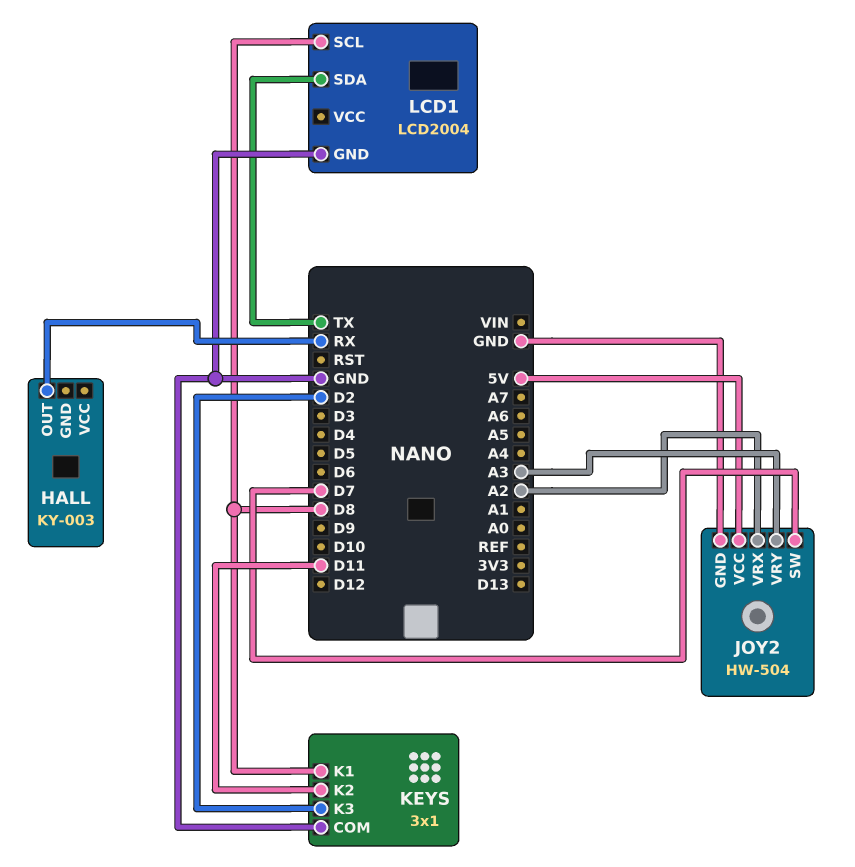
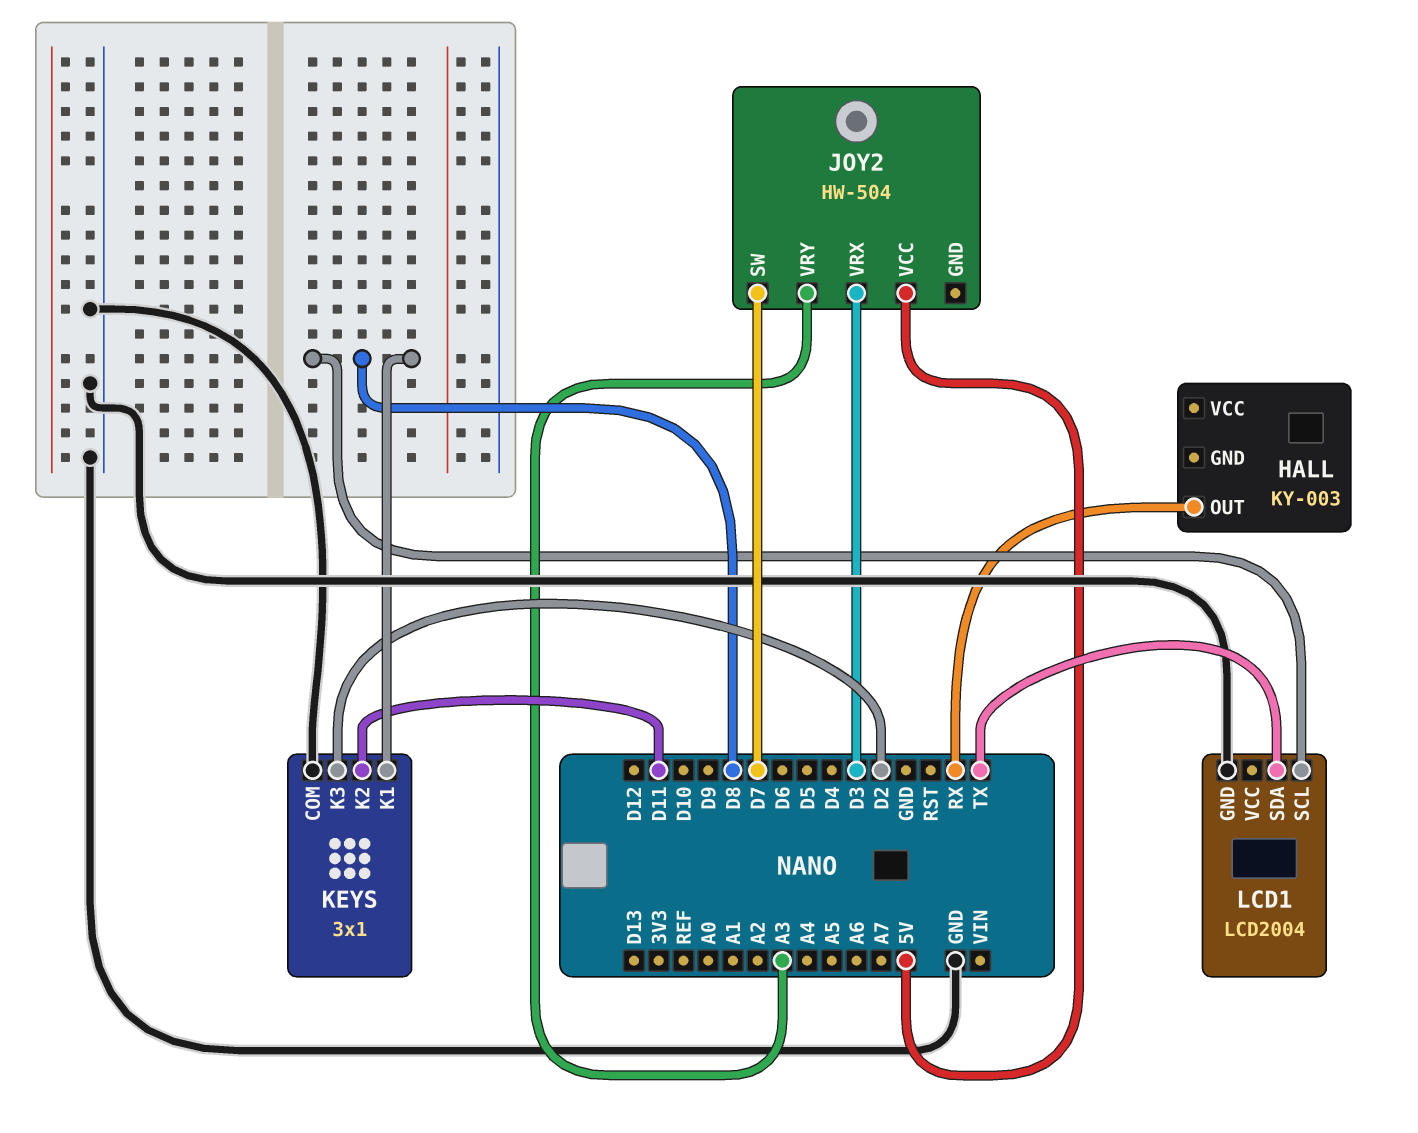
JOY2 pin GND: GND -> none
JOY2 pin VRX: A2 -> D3

